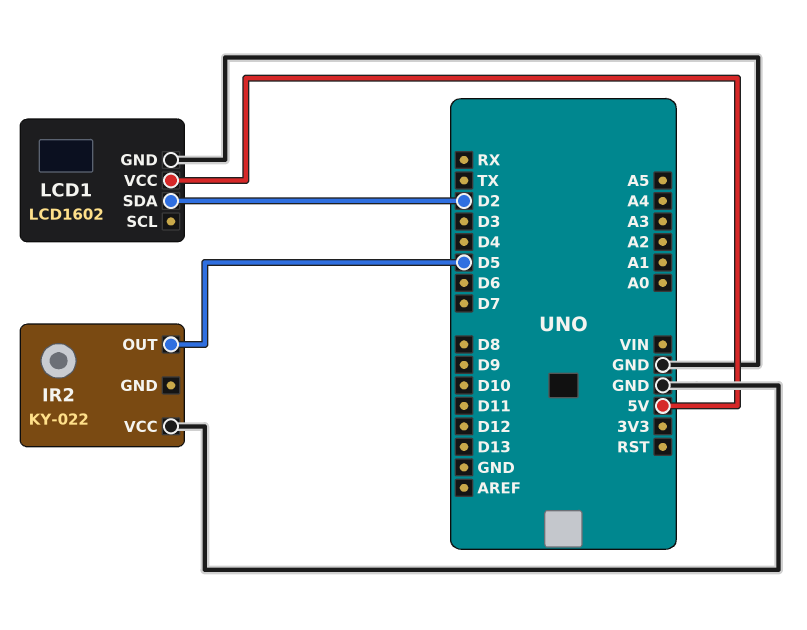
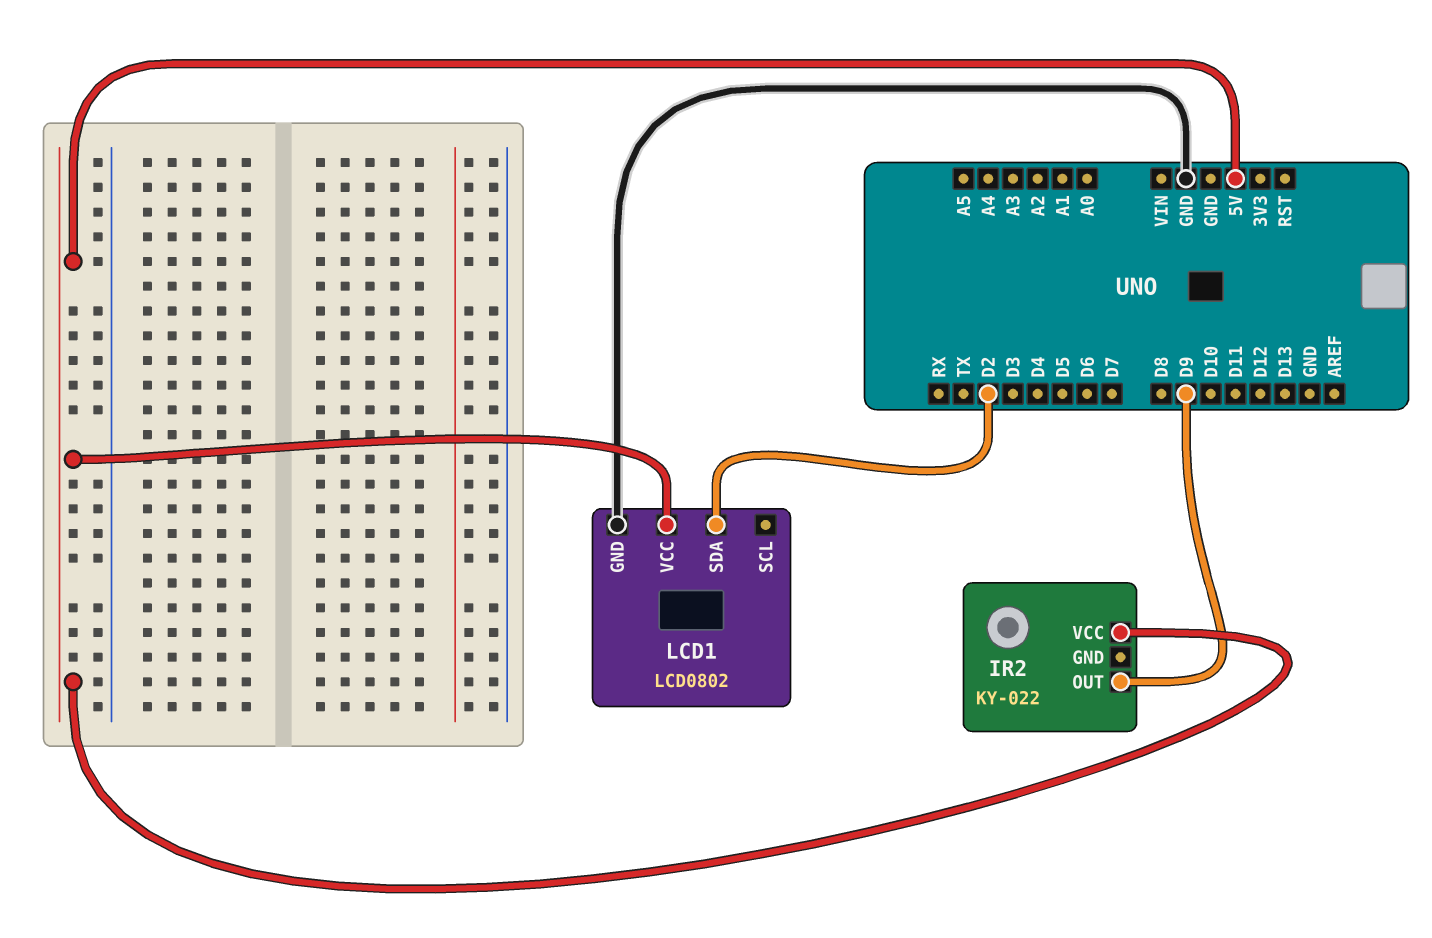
IR2 pin OUT: D5 -> D9
IR2 pin VCC: GND -> 5V
LCD1: LCD1602 -> LCD0802

